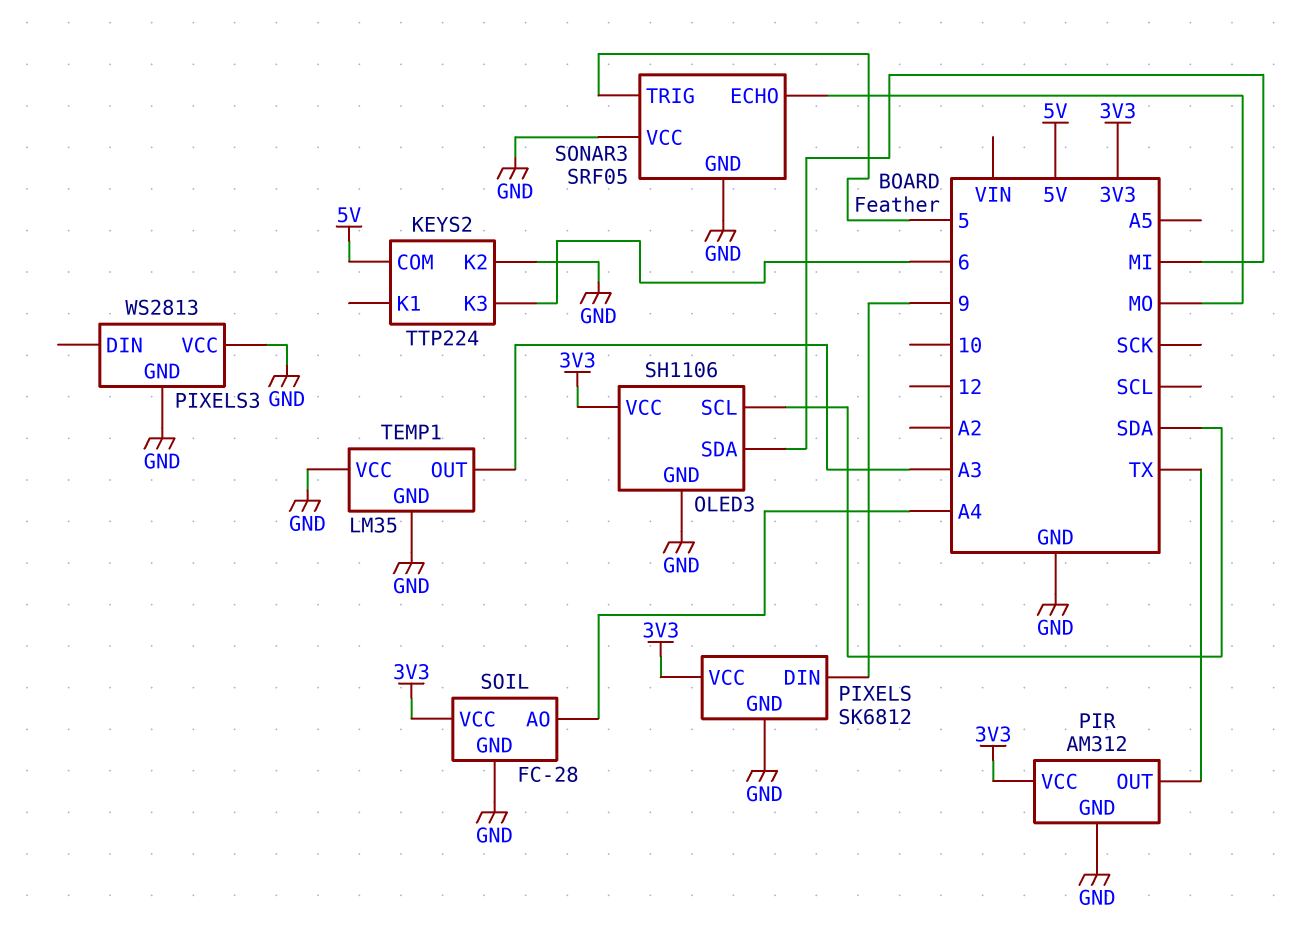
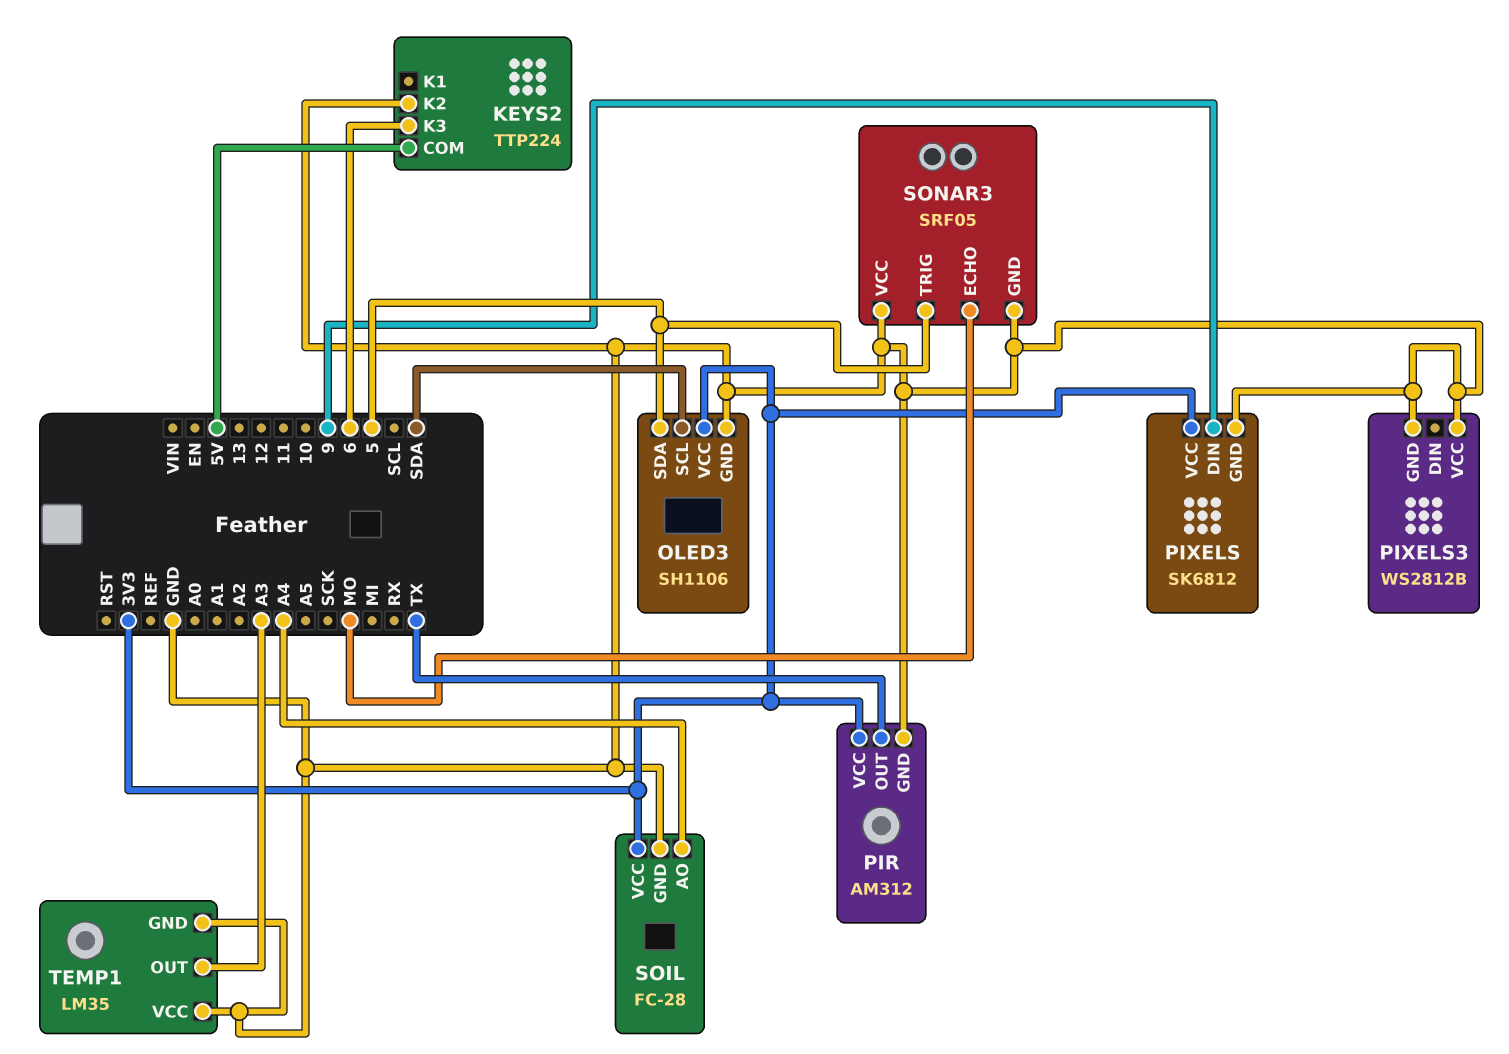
OLED3 pin SDA: MI -> 5
PIXELS3: WS2813 -> WS2812B

